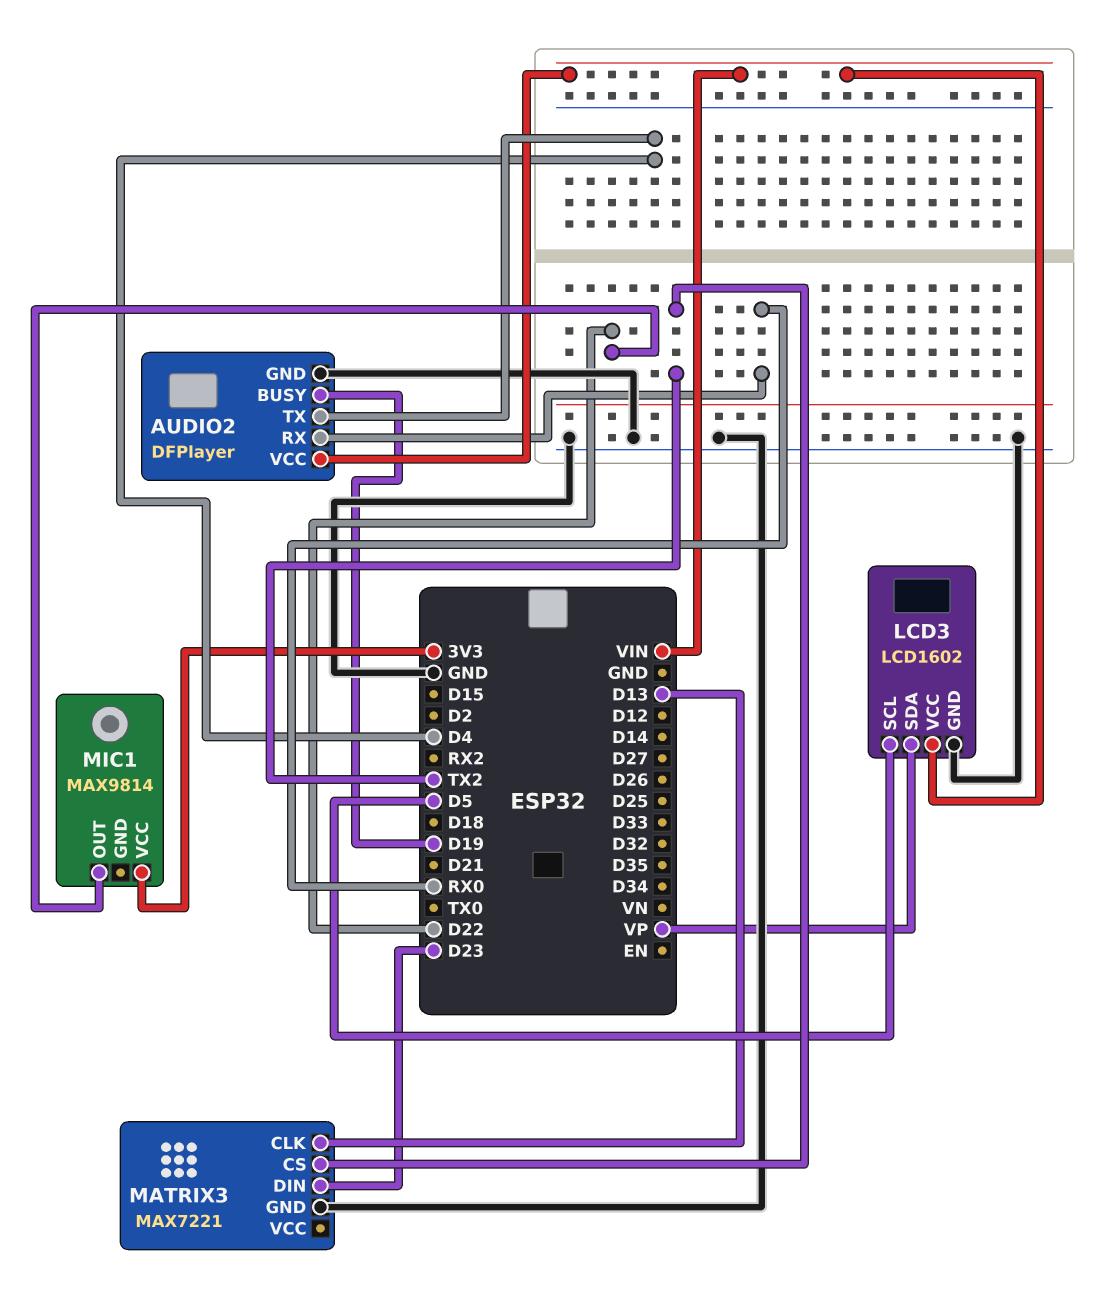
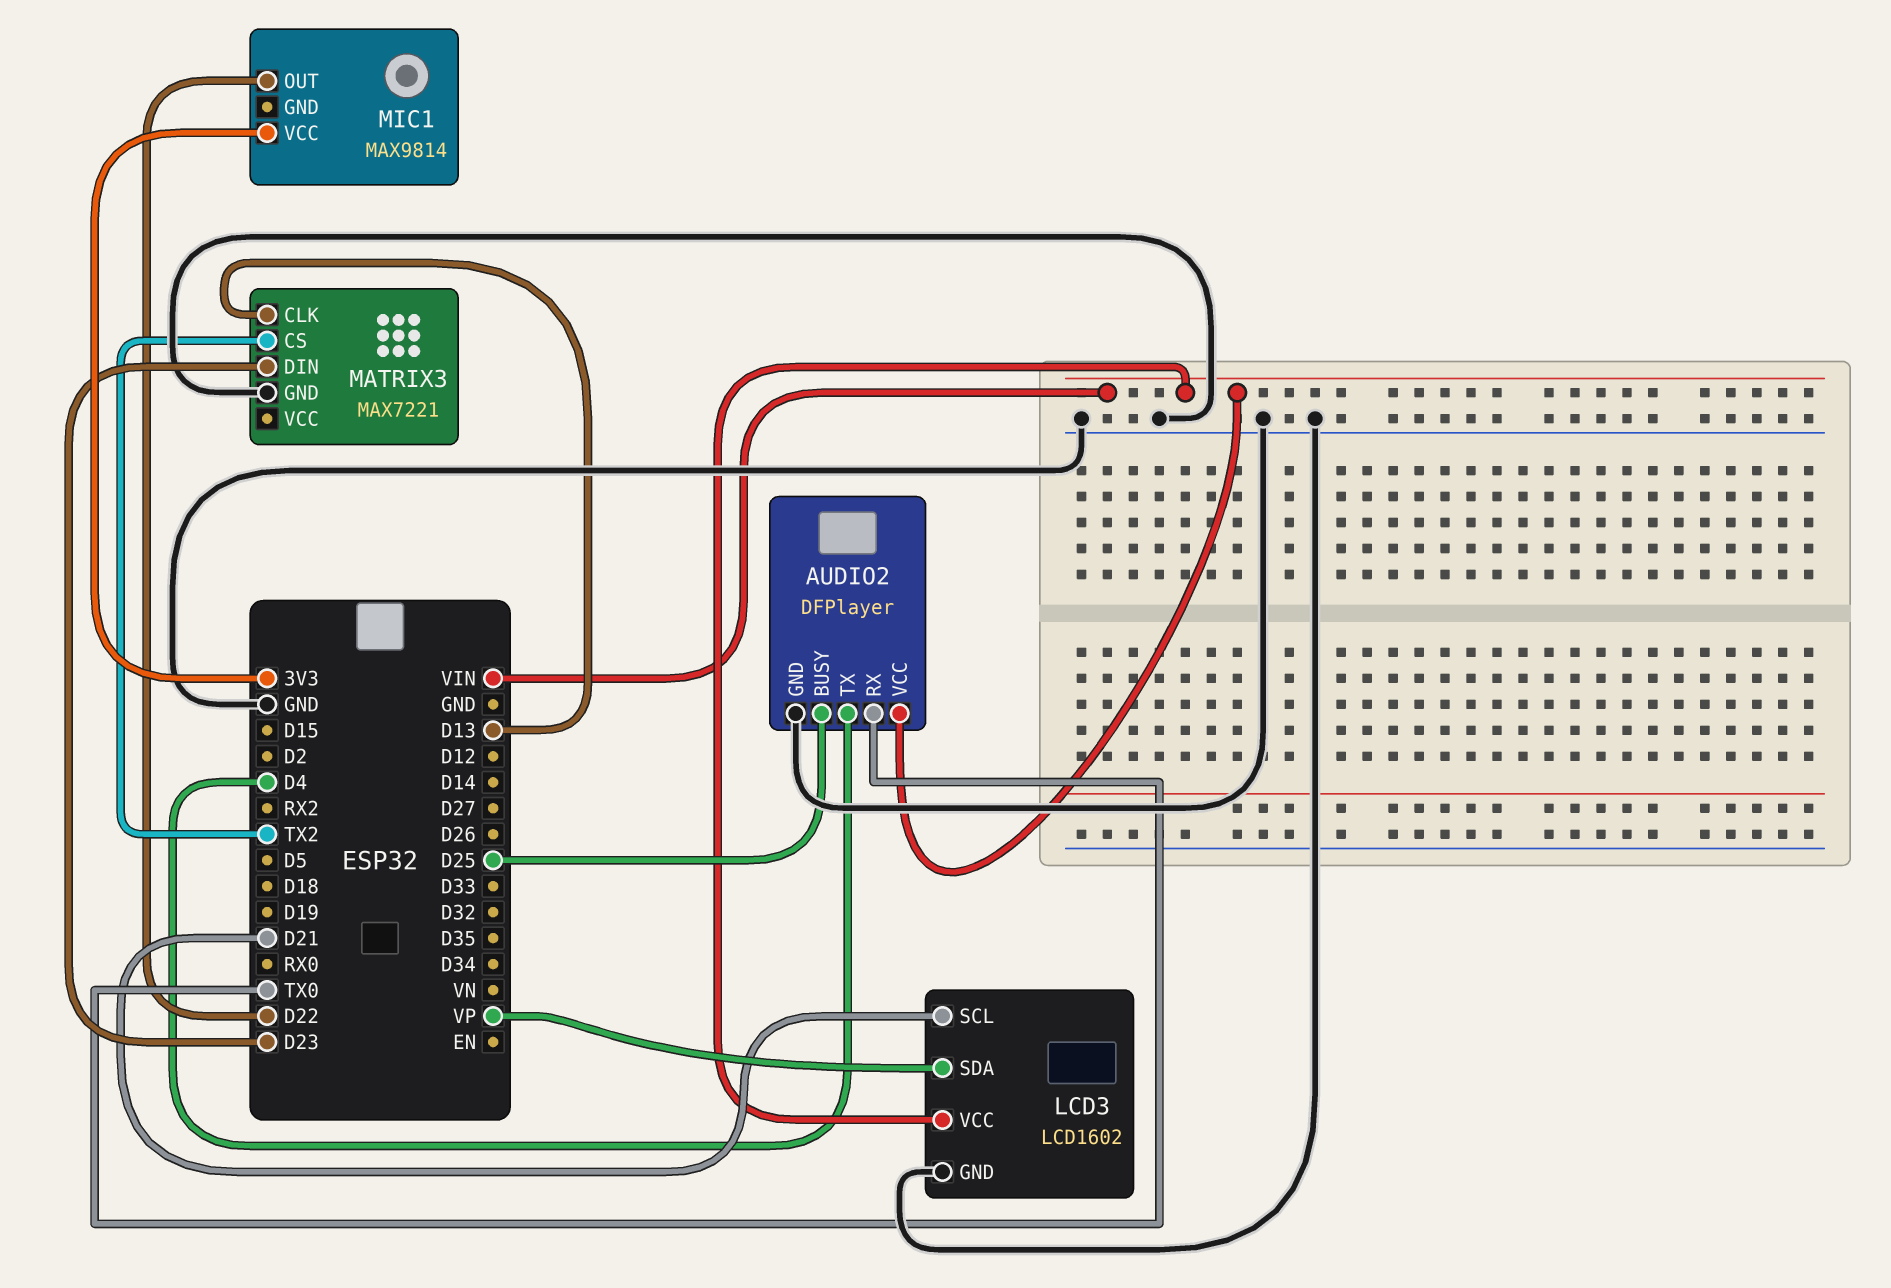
AUDIO2 pin BUSY: D19 -> D25
AUDIO2 pin RX: RX0 -> TX0
LCD3 pin SCL: D5 -> D21

